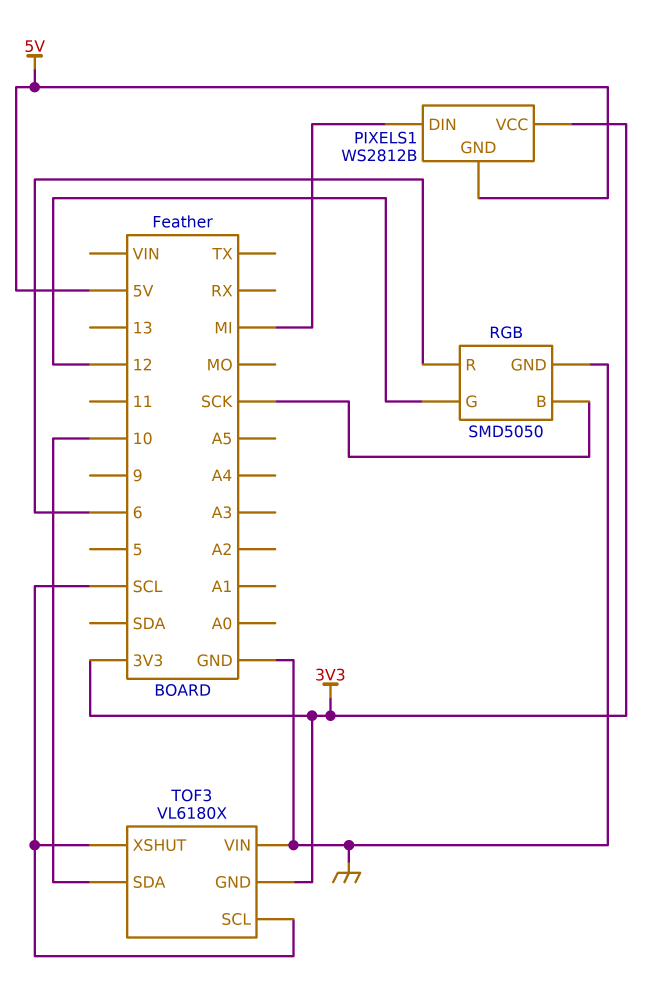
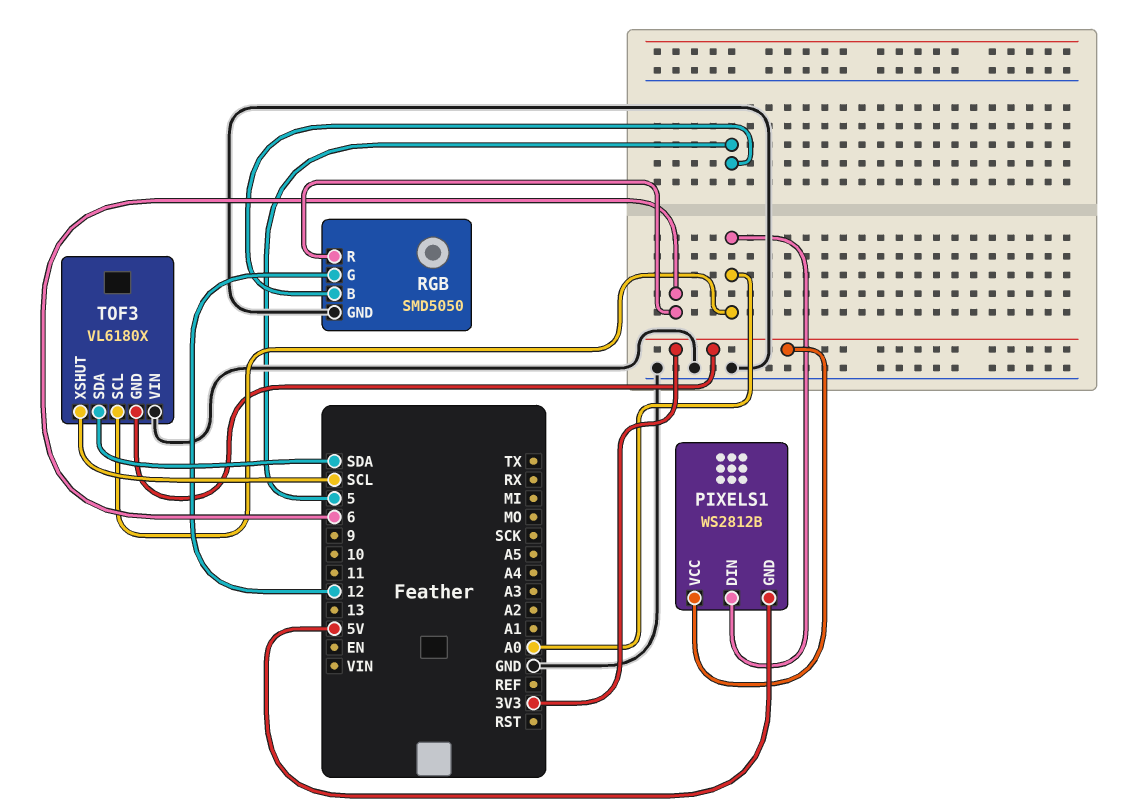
PIXELS1 pin DIN: MI -> A0
RGB pin B: SCK -> 5
TOF3 pin SCL: SCL -> A0
TOF3 pin SDA: 10 -> SDA

